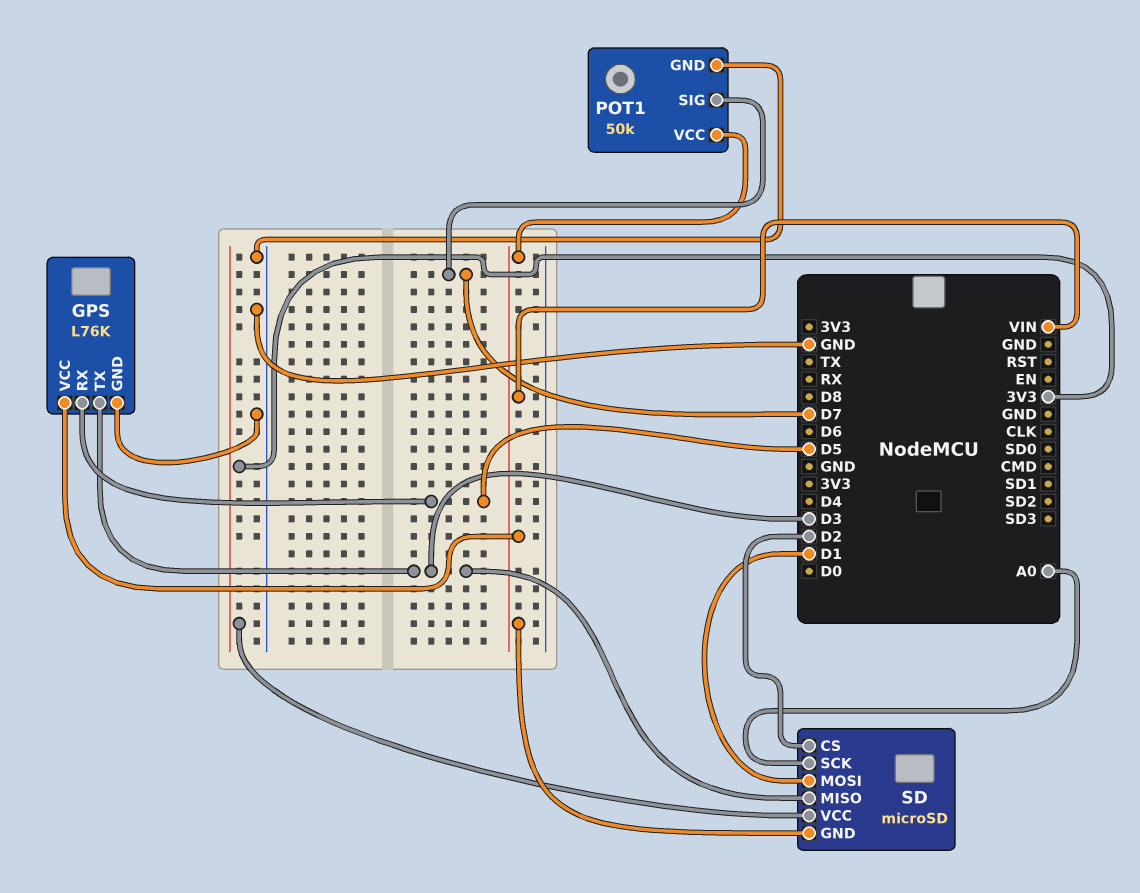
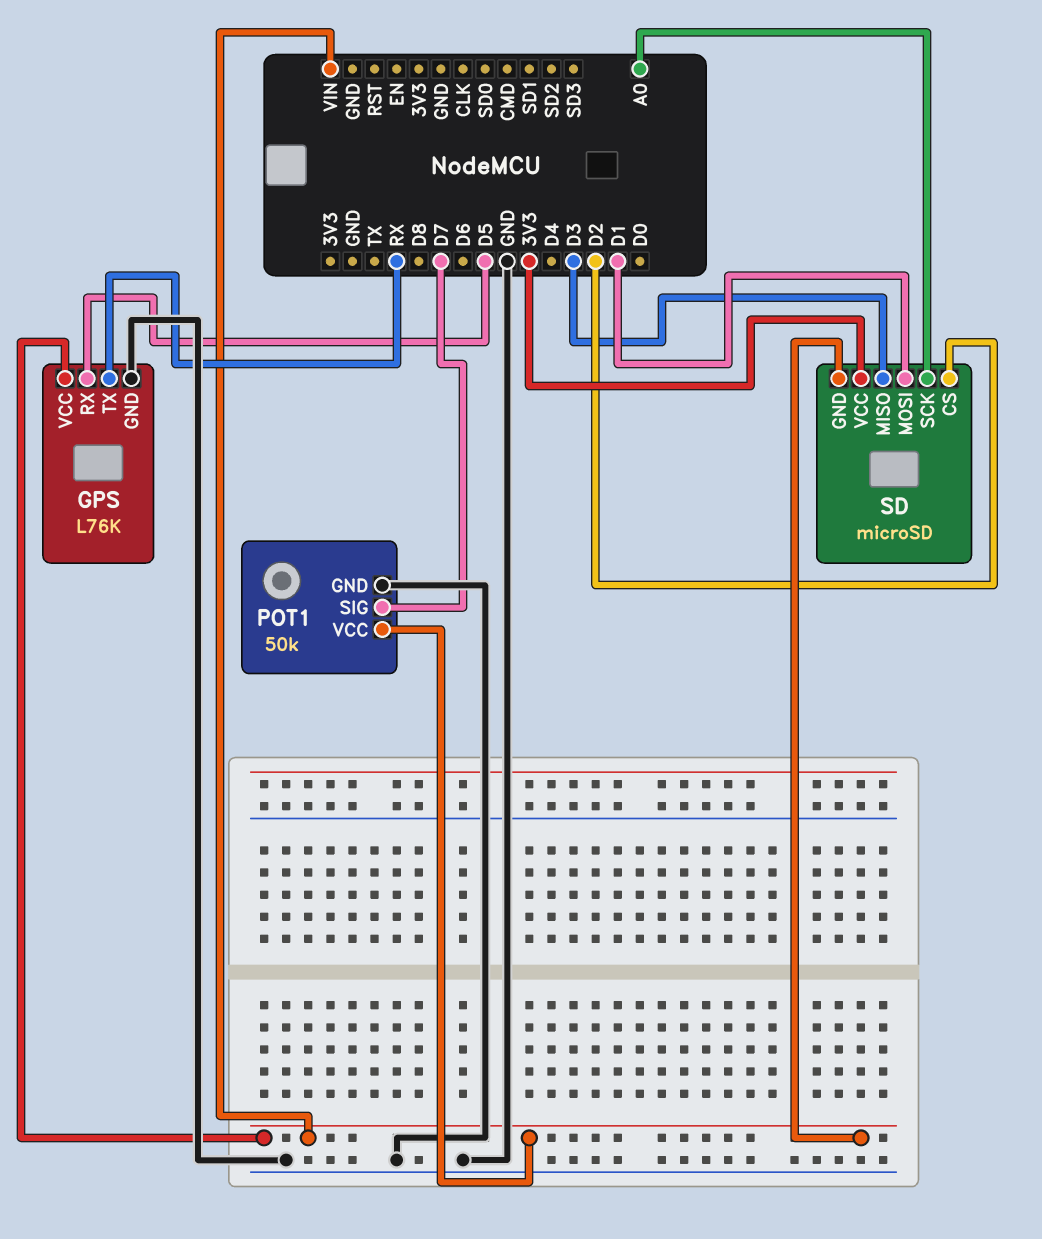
GPS pin TX: D3 -> RX

